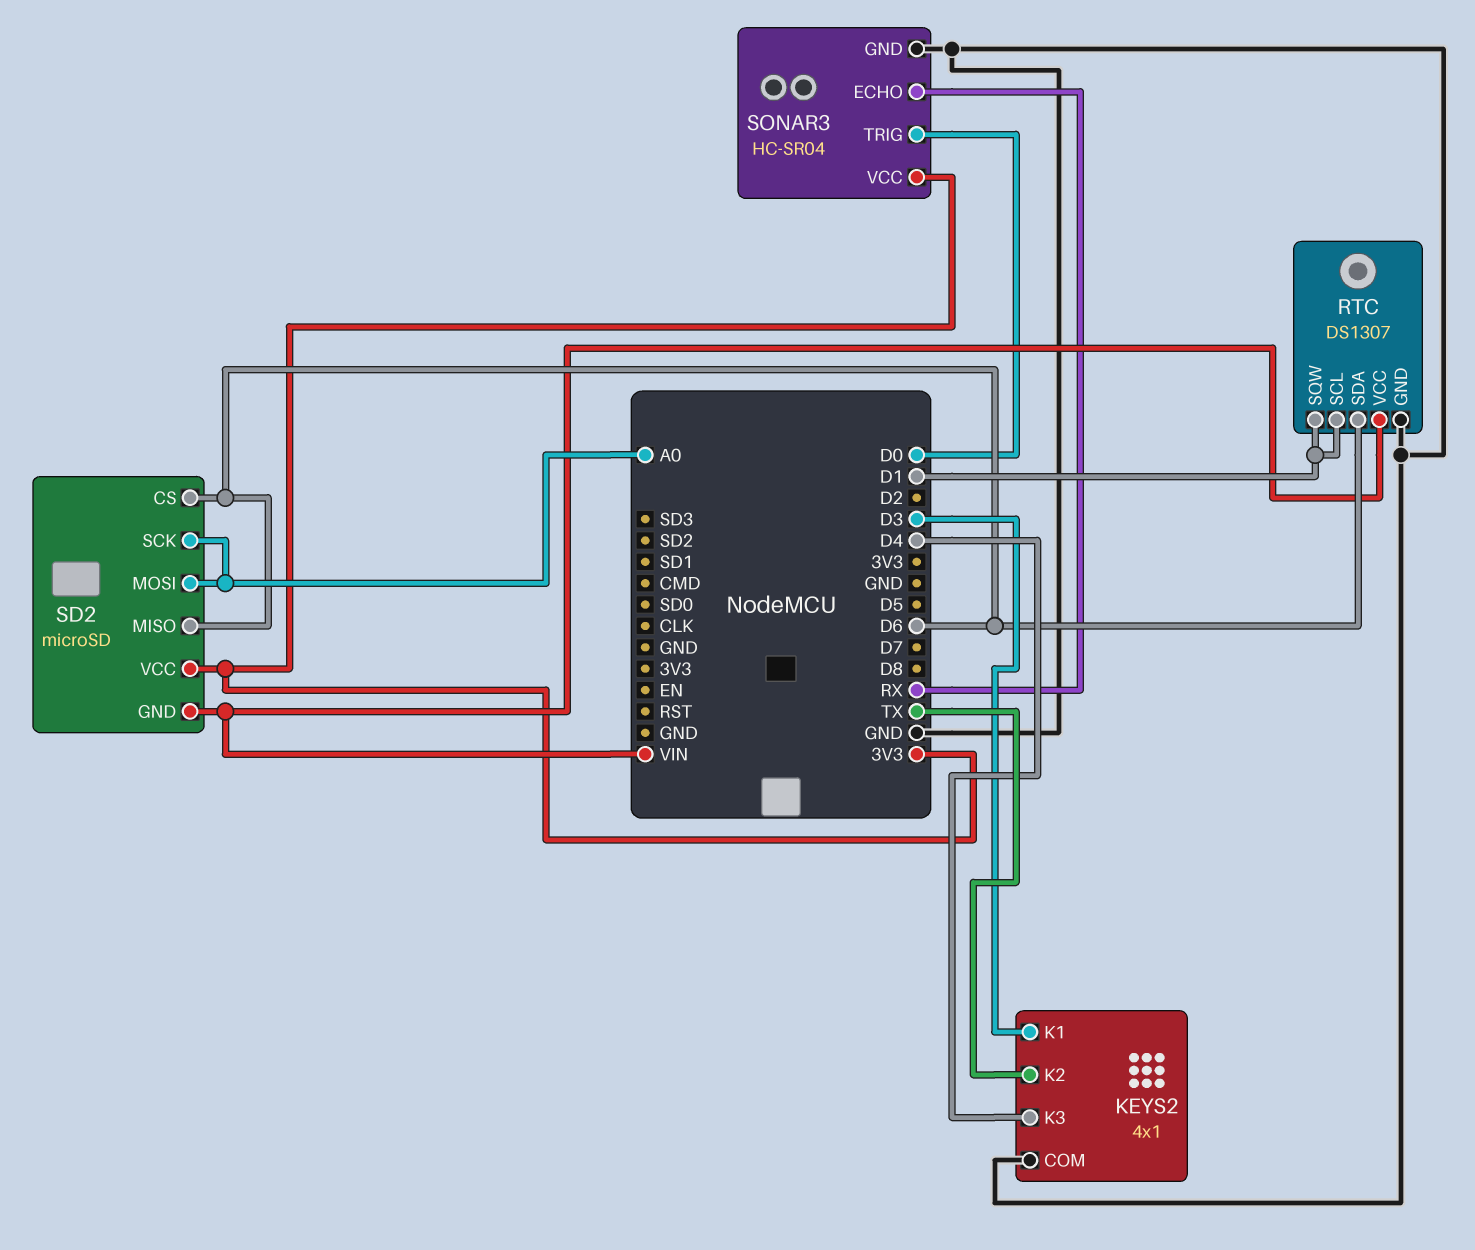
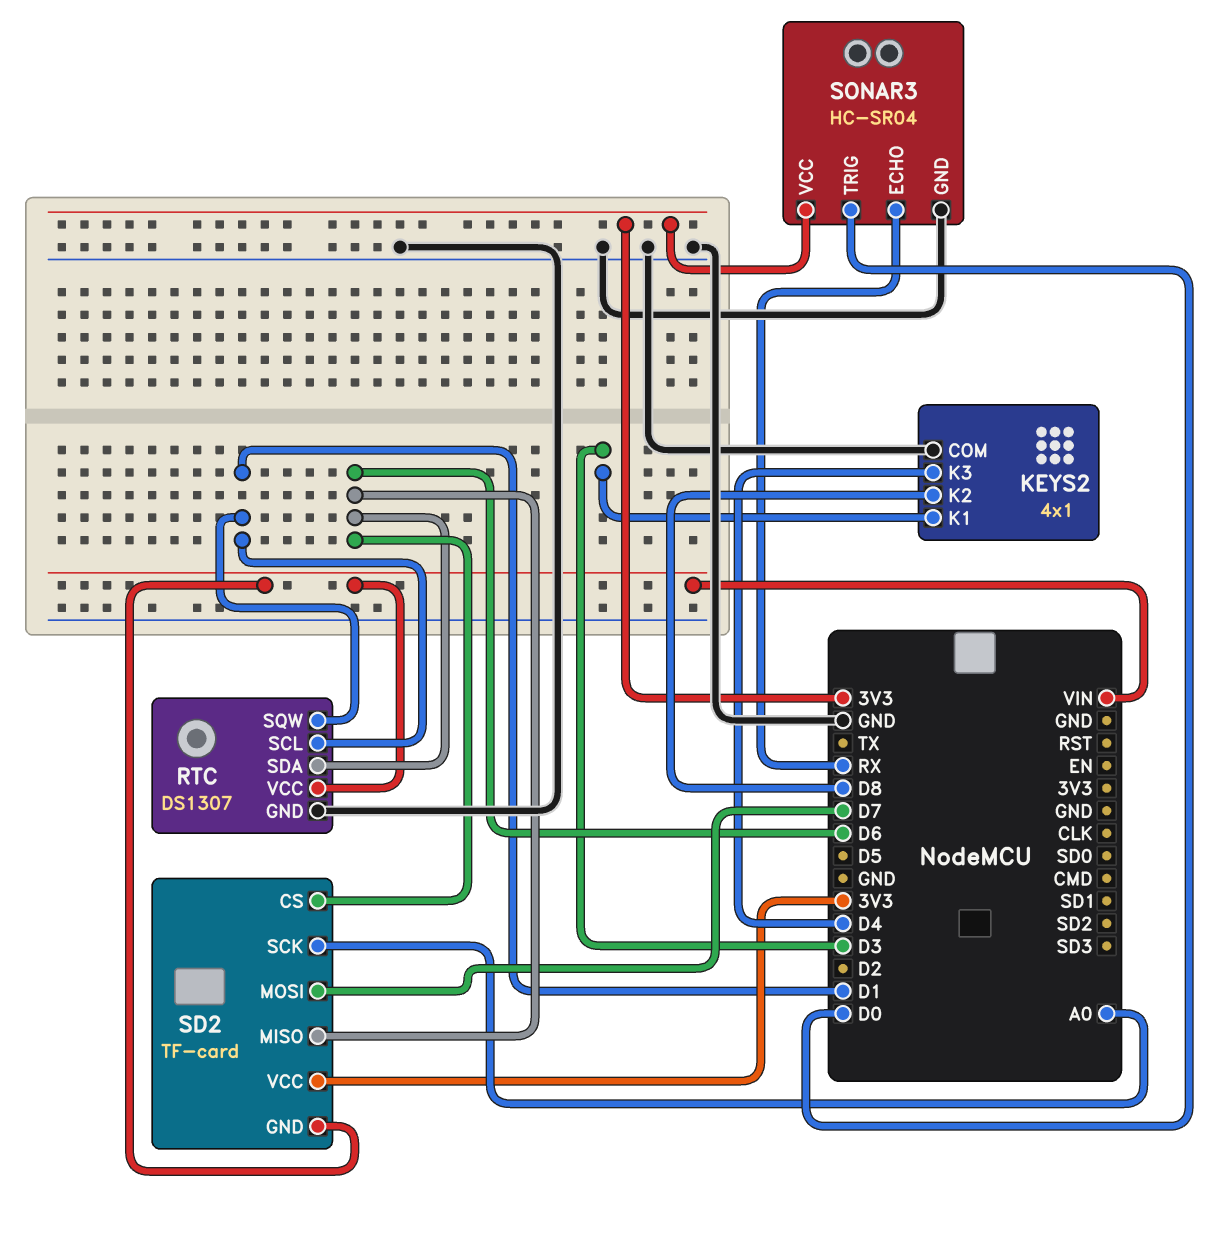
KEYS2 pin K2: TX -> D8
SD2: microSD -> TF-card
SD2 pin MOSI: A0 -> D7

